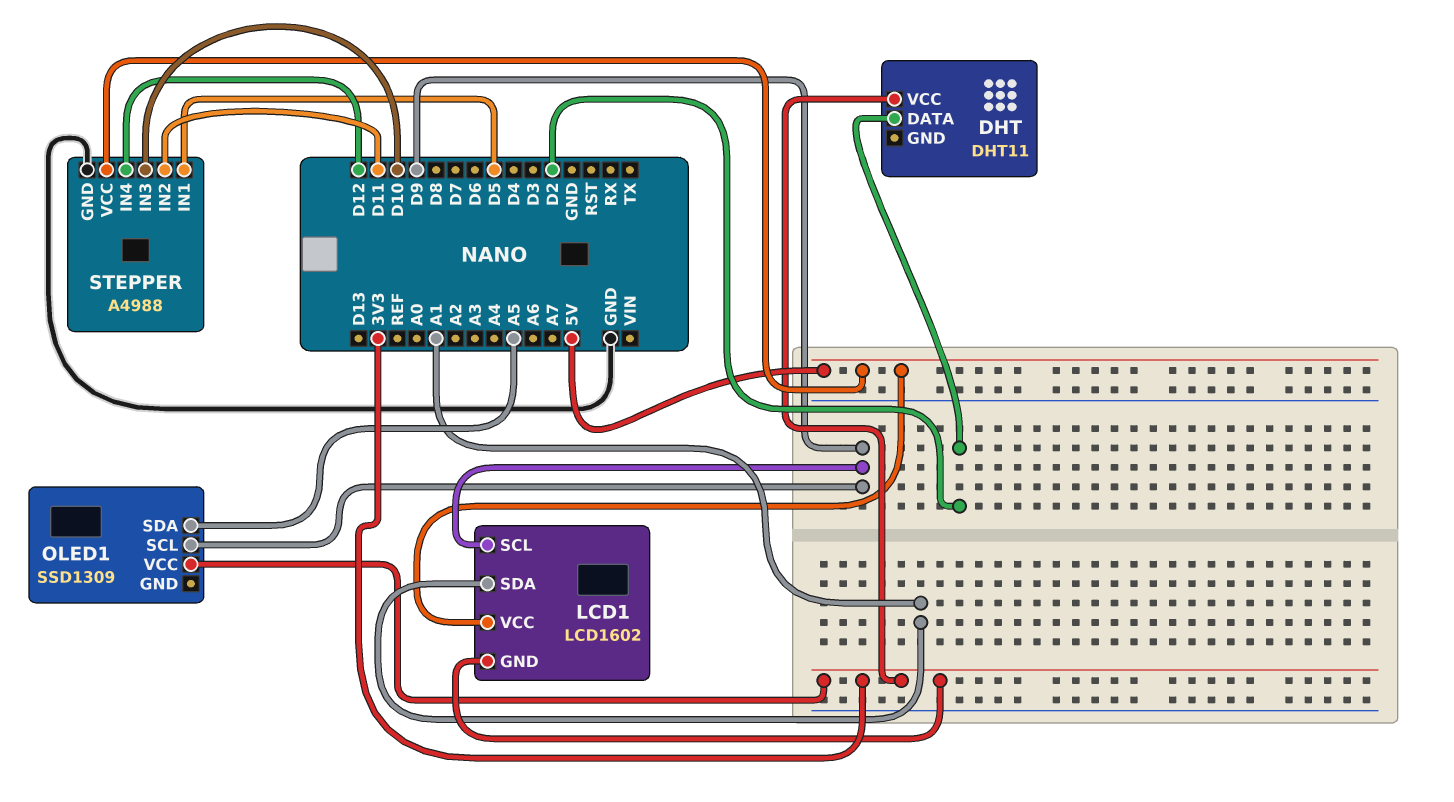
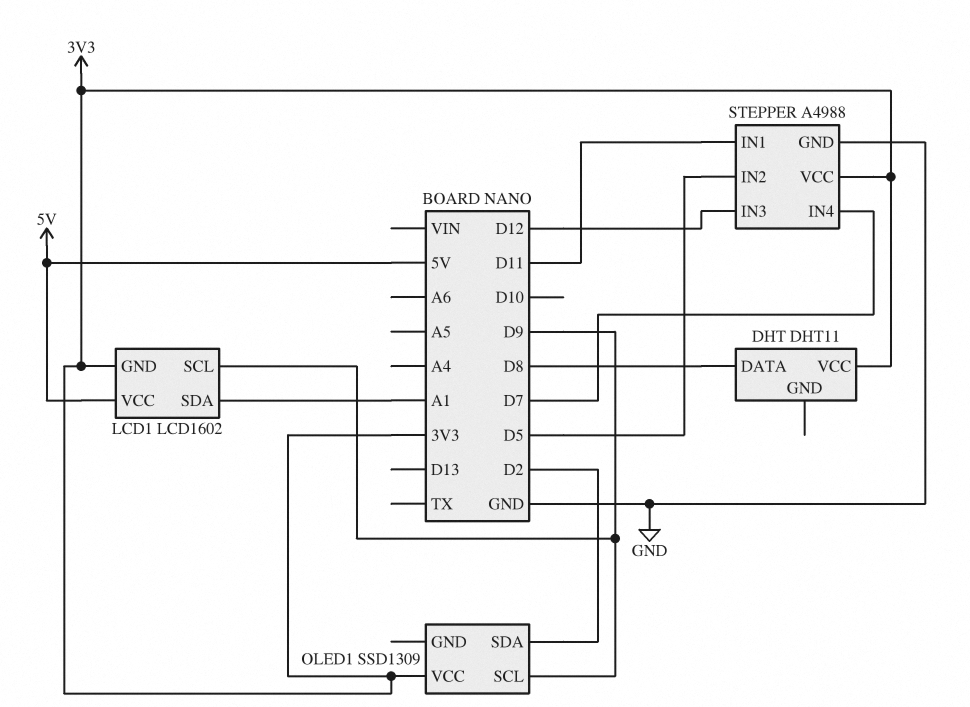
DHT pin DATA: D2 -> D8
OLED1 pin SDA: A5 -> D2
STEPPER pin IN1: D5 -> D11
STEPPER pin IN2: D11 -> D5
STEPPER pin IN3: D10 -> D12
STEPPER pin IN4: D12 -> D7
STEPPER pin VCC: 5V -> 3V3

